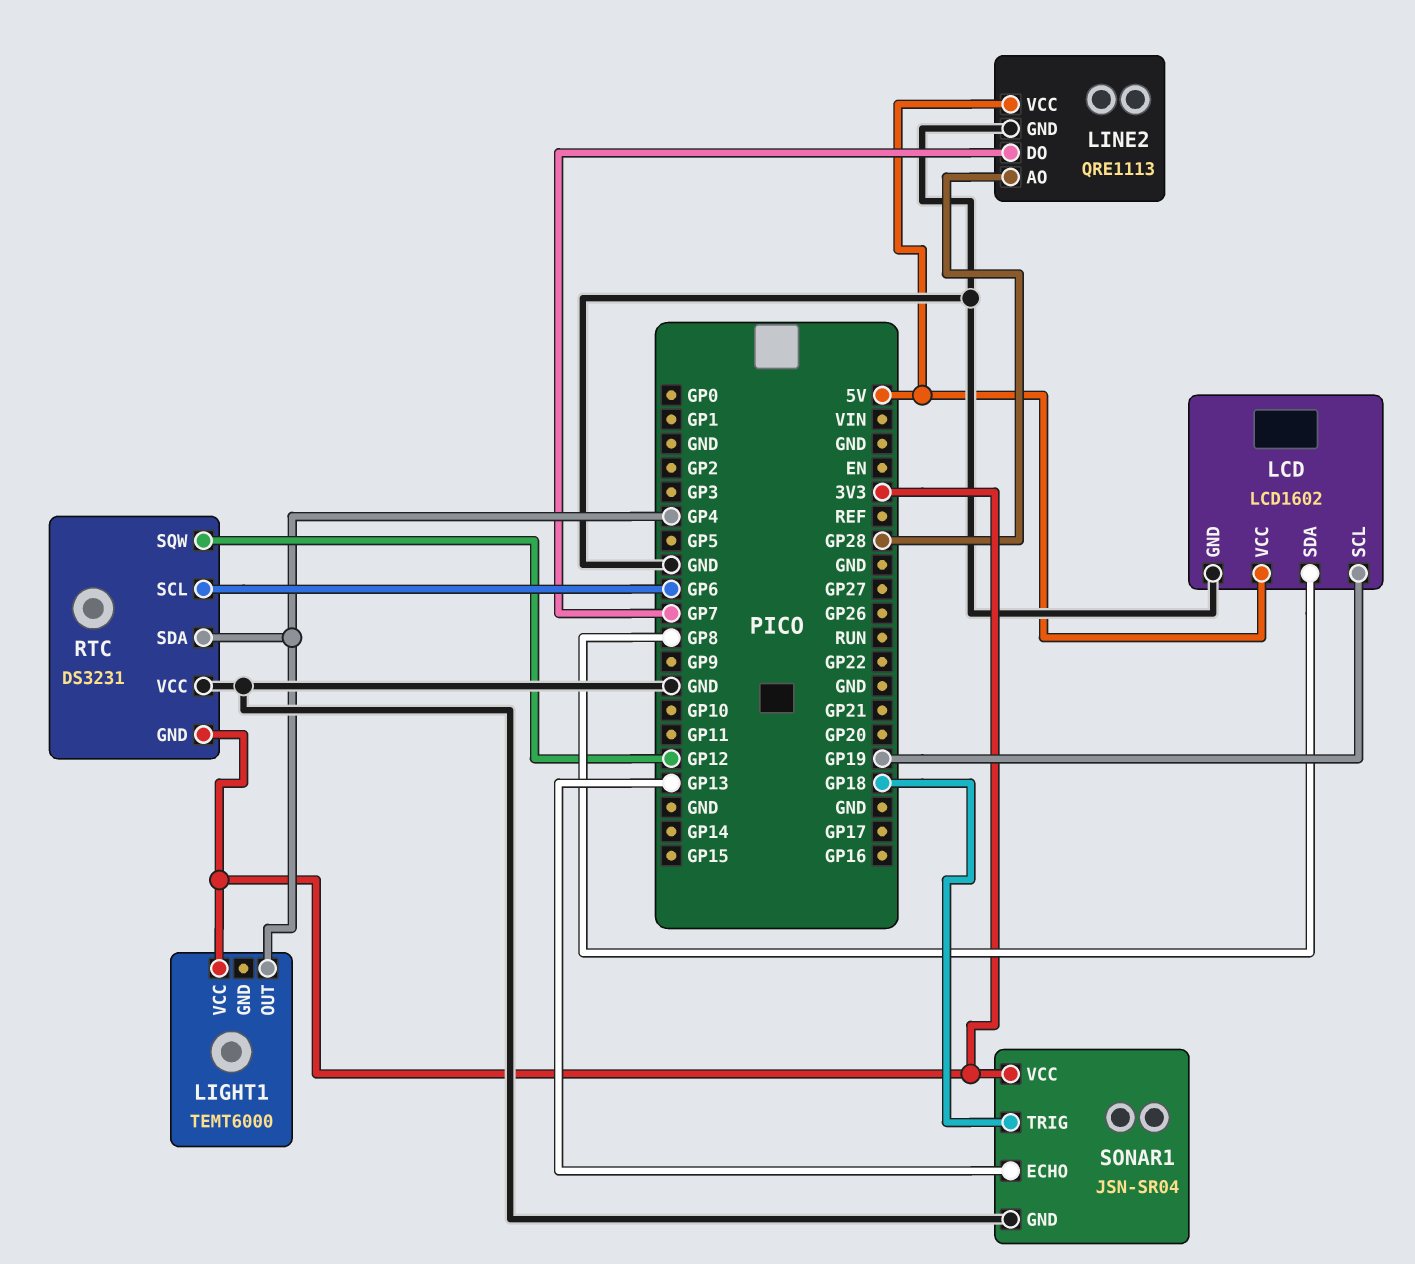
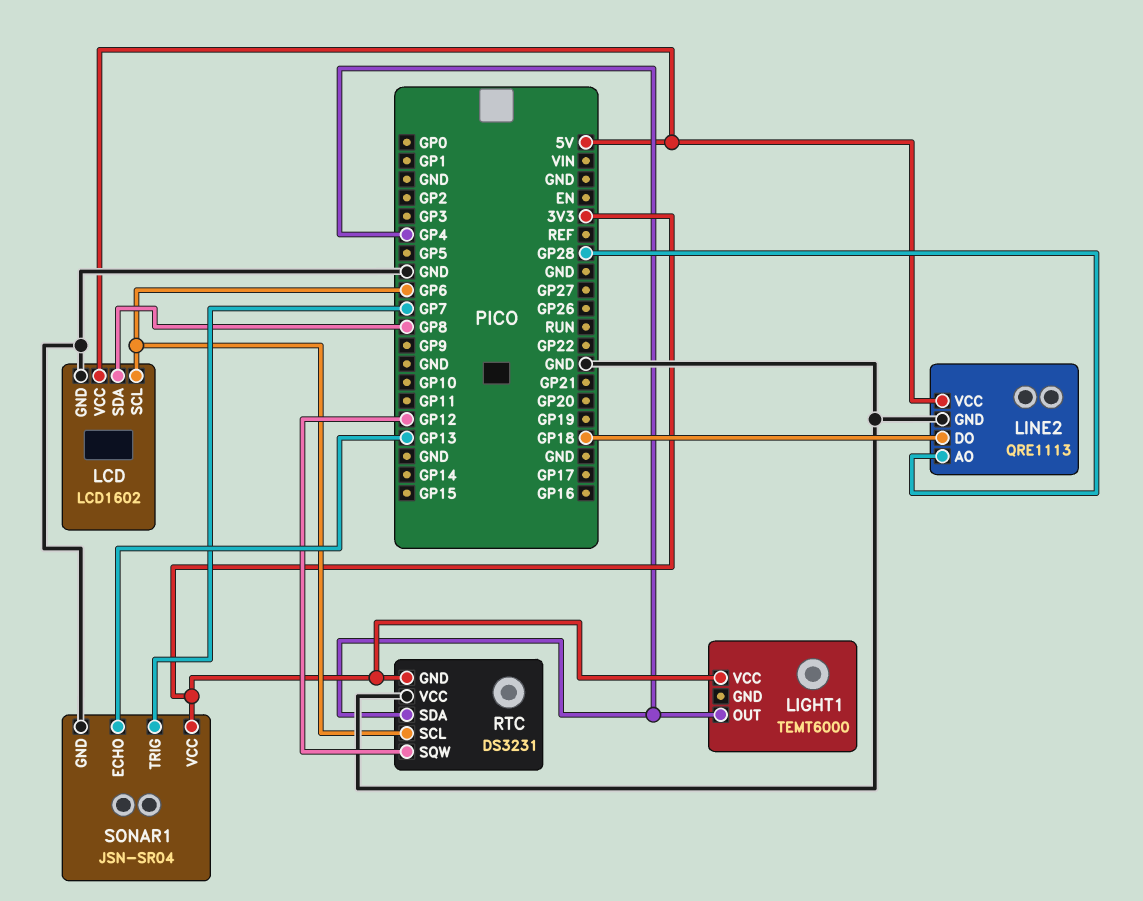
LCD pin SCL: GP19 -> GP6
LINE2 pin DO: GP7 -> GP18
SONAR1 pin TRIG: GP18 -> GP7

